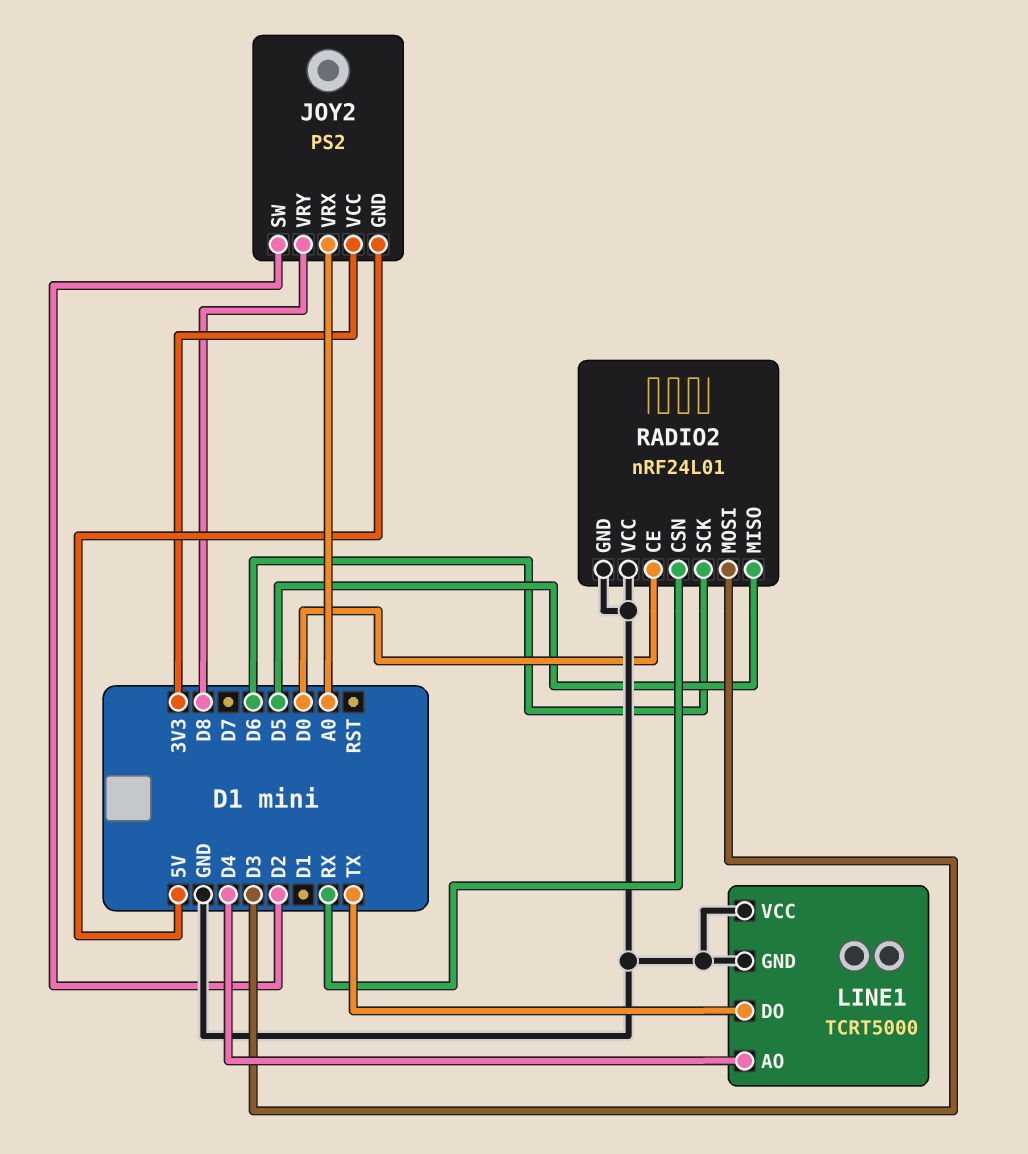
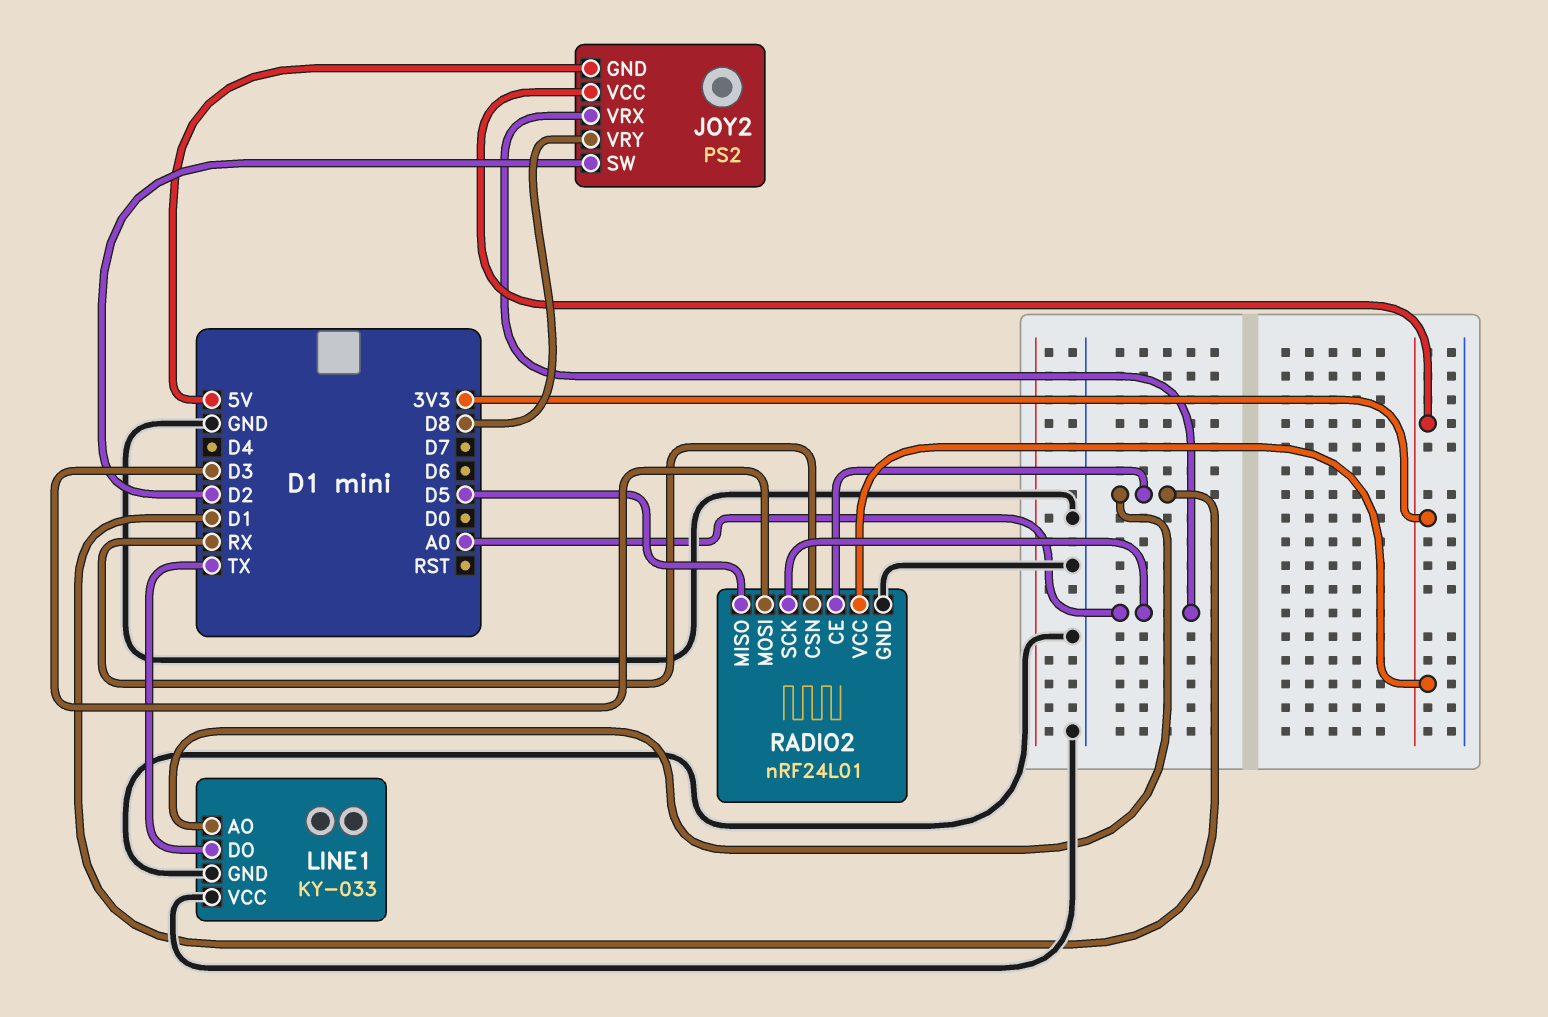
LINE1: TCRT5000 -> KY-033
LINE1 pin AO: D4 -> D1
RADIO2 pin CE: D0 -> D1
RADIO2 pin SCK: D6 -> A0
RADIO2 pin VCC: GND -> 3V3

